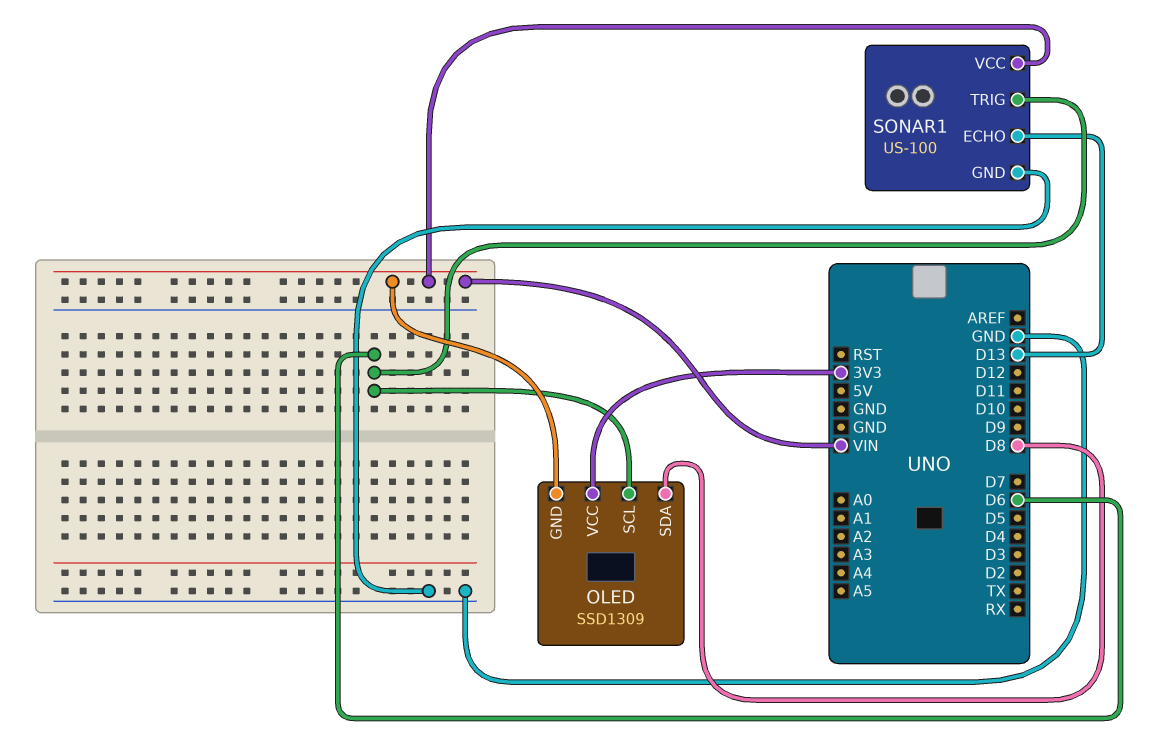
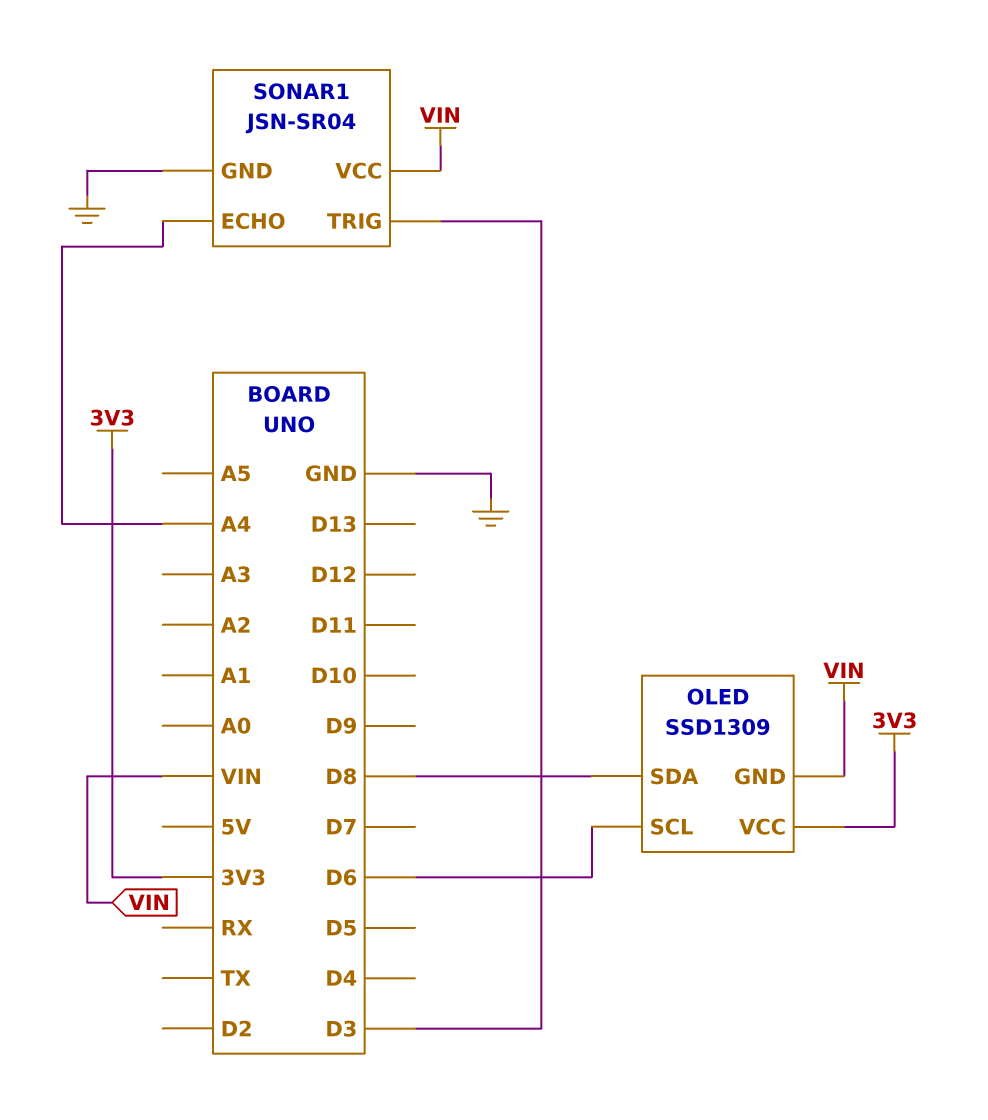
SONAR1: US-100 -> JSN-SR04
SONAR1 pin ECHO: D13 -> A4
SONAR1 pin TRIG: D6 -> D3

